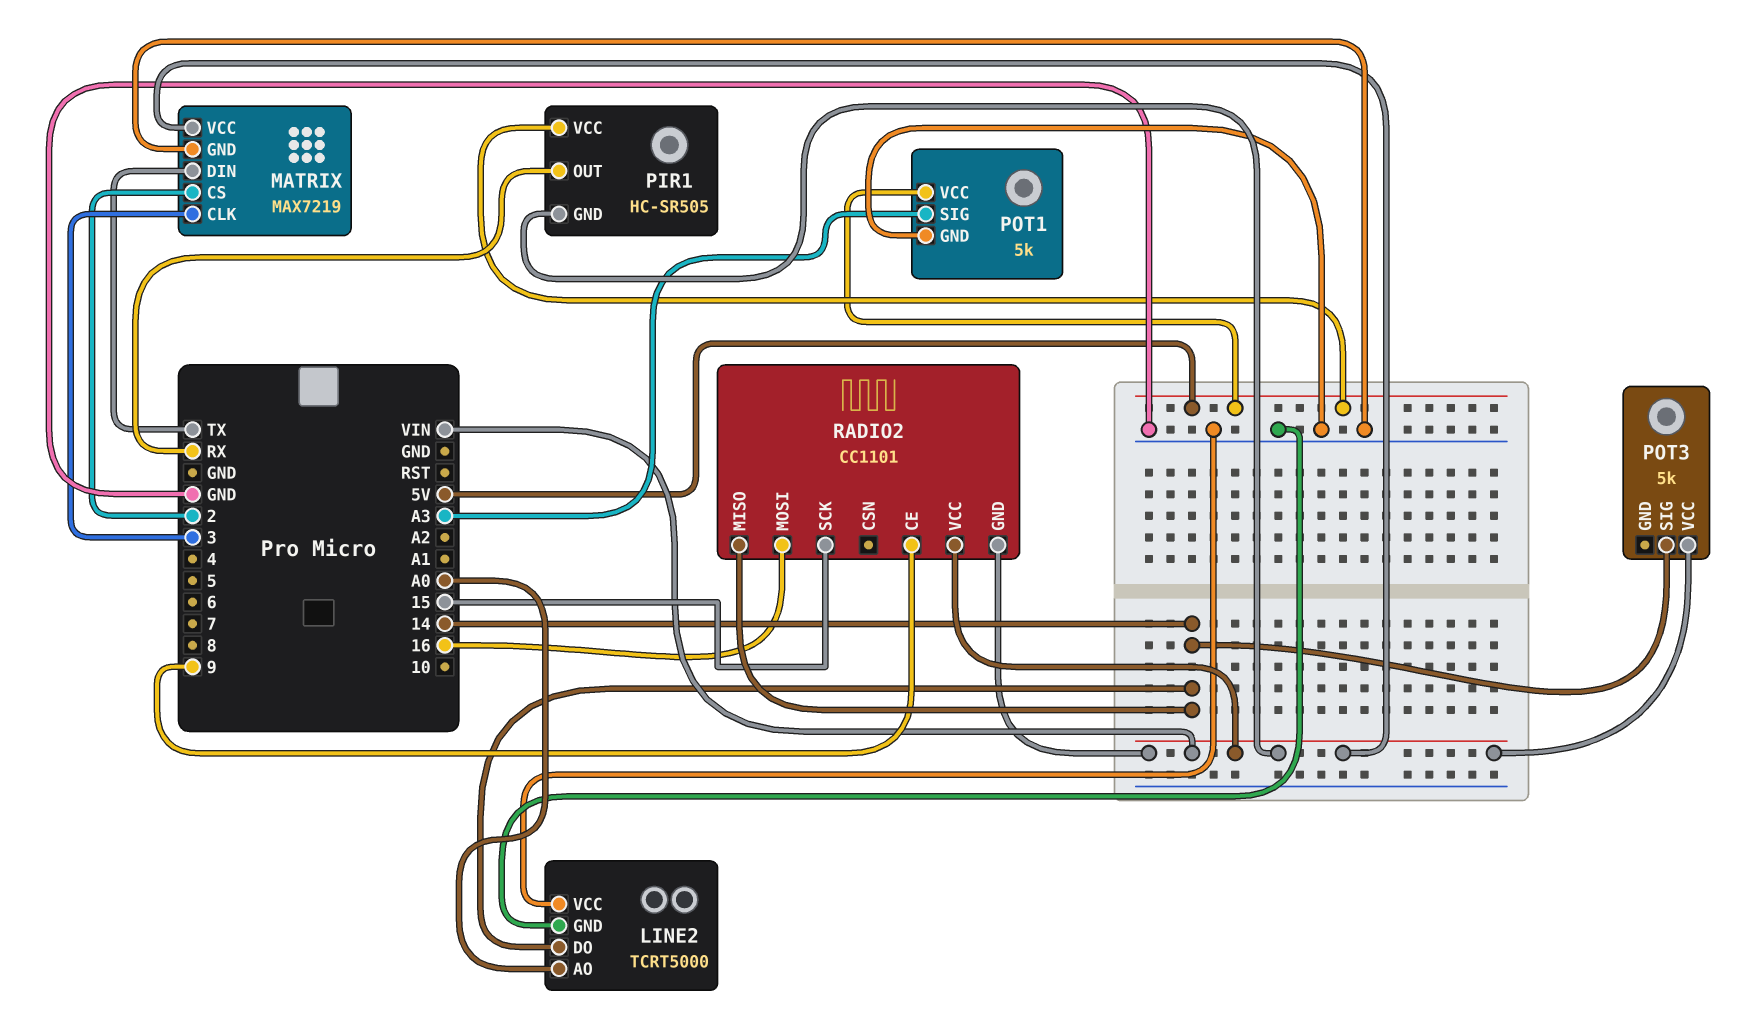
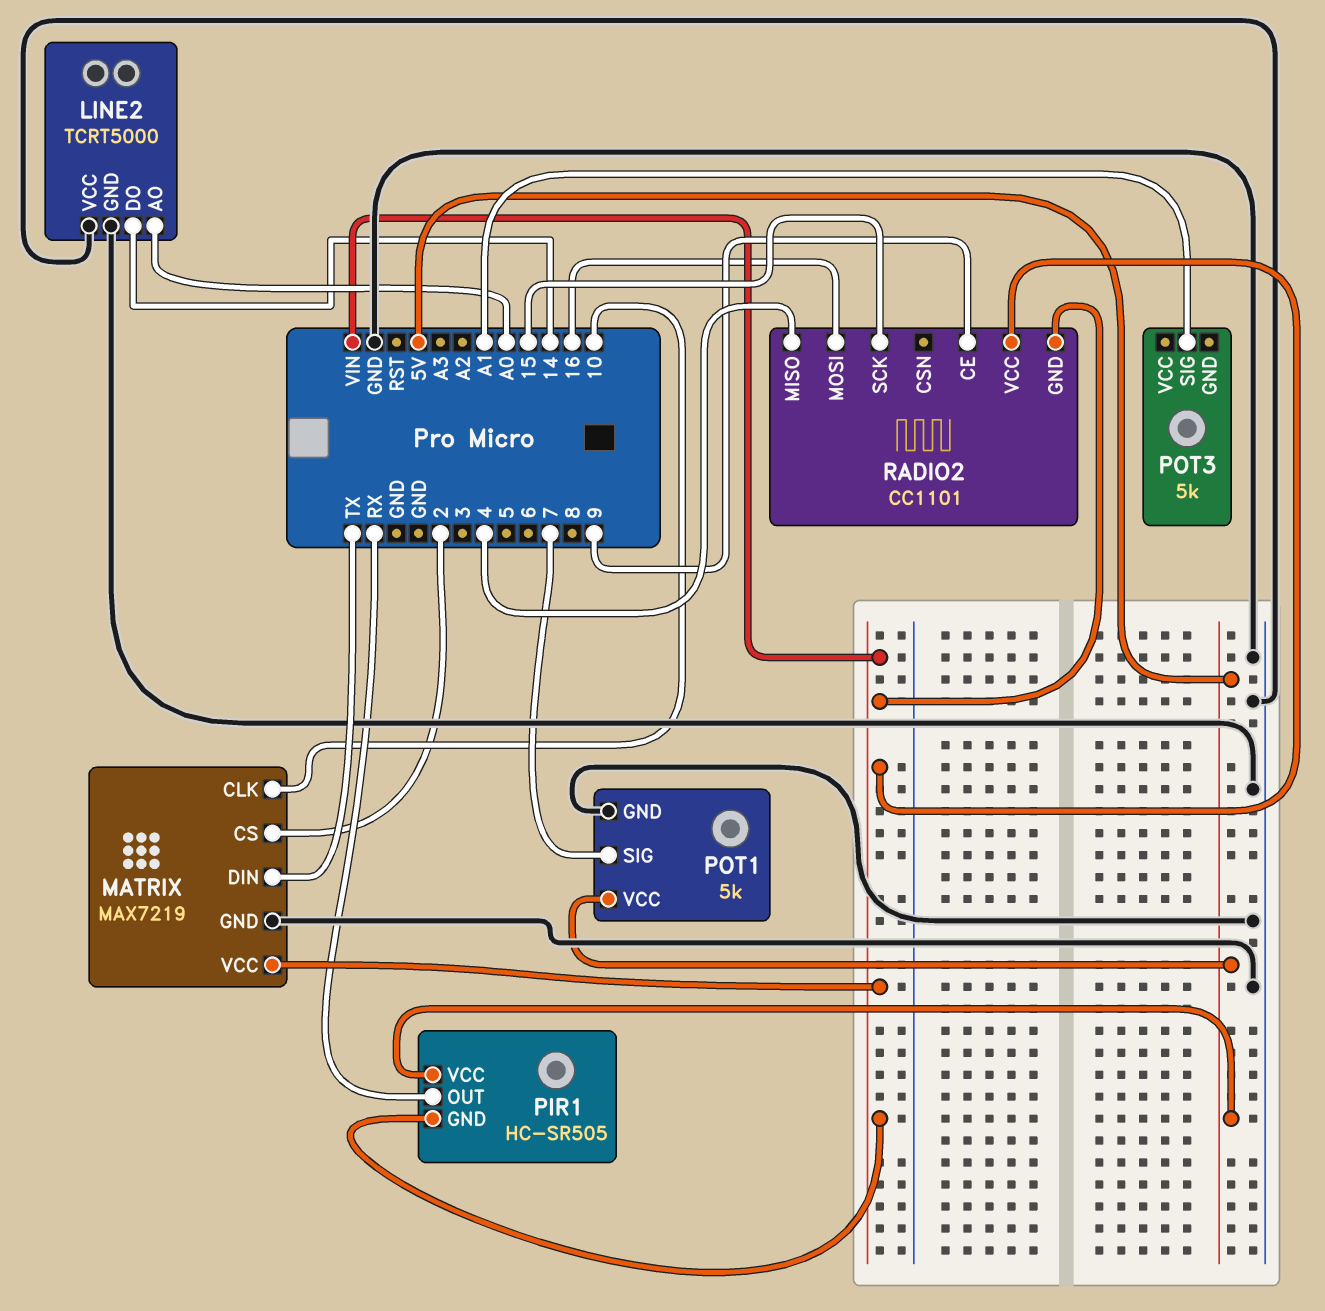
MATRIX pin CLK: 3 -> 10
POT1 pin SIG: A3 -> 7
POT3 pin SIG: 14 -> A1
POT3 pin VCC: VIN -> none
RADIO2 pin MISO: 14 -> 4

